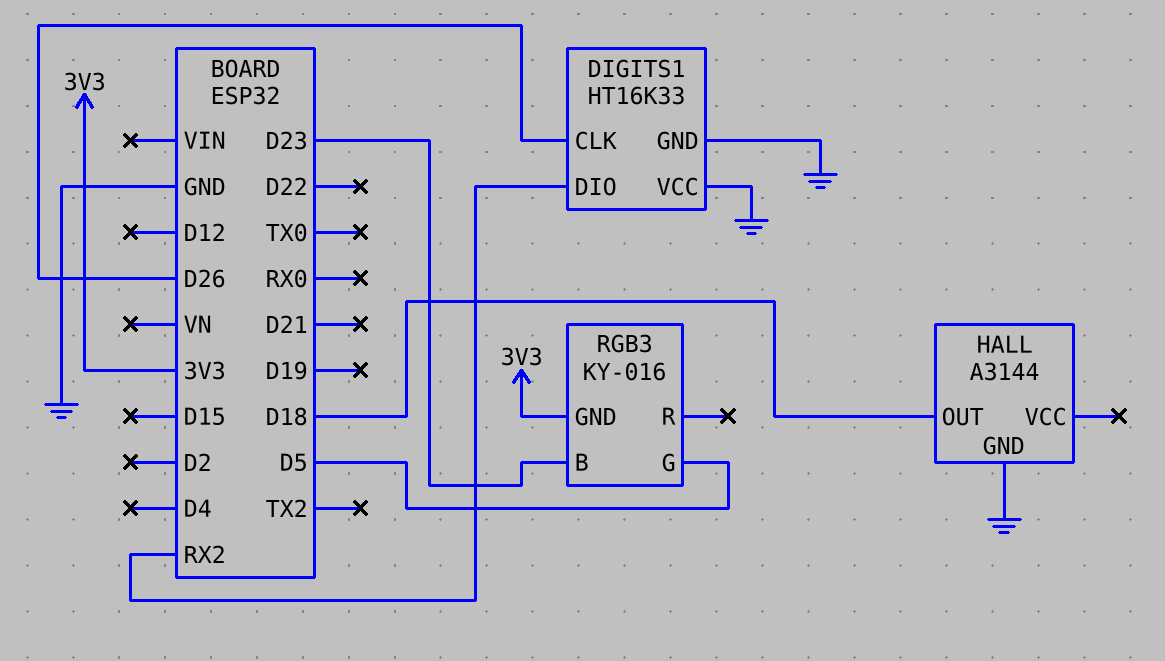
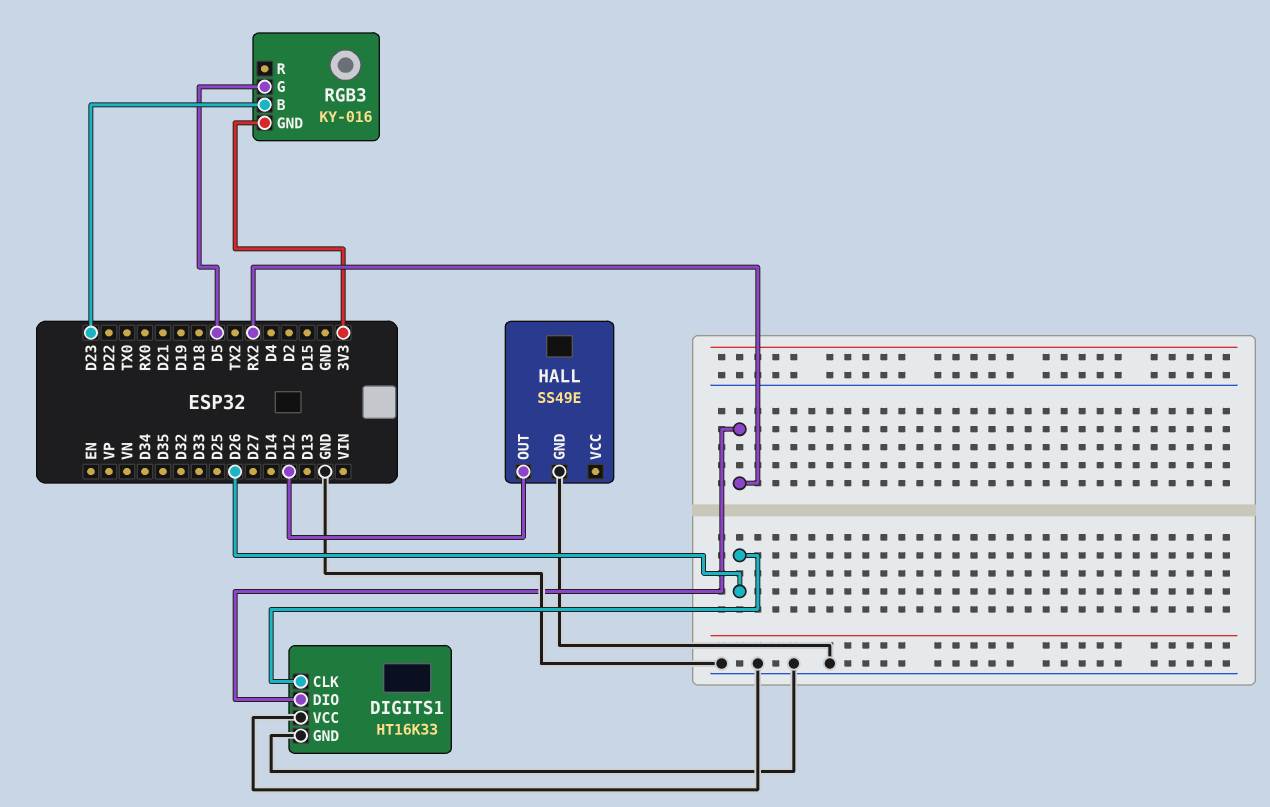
HALL: A3144 -> SS49E
HALL pin OUT: D18 -> D12

